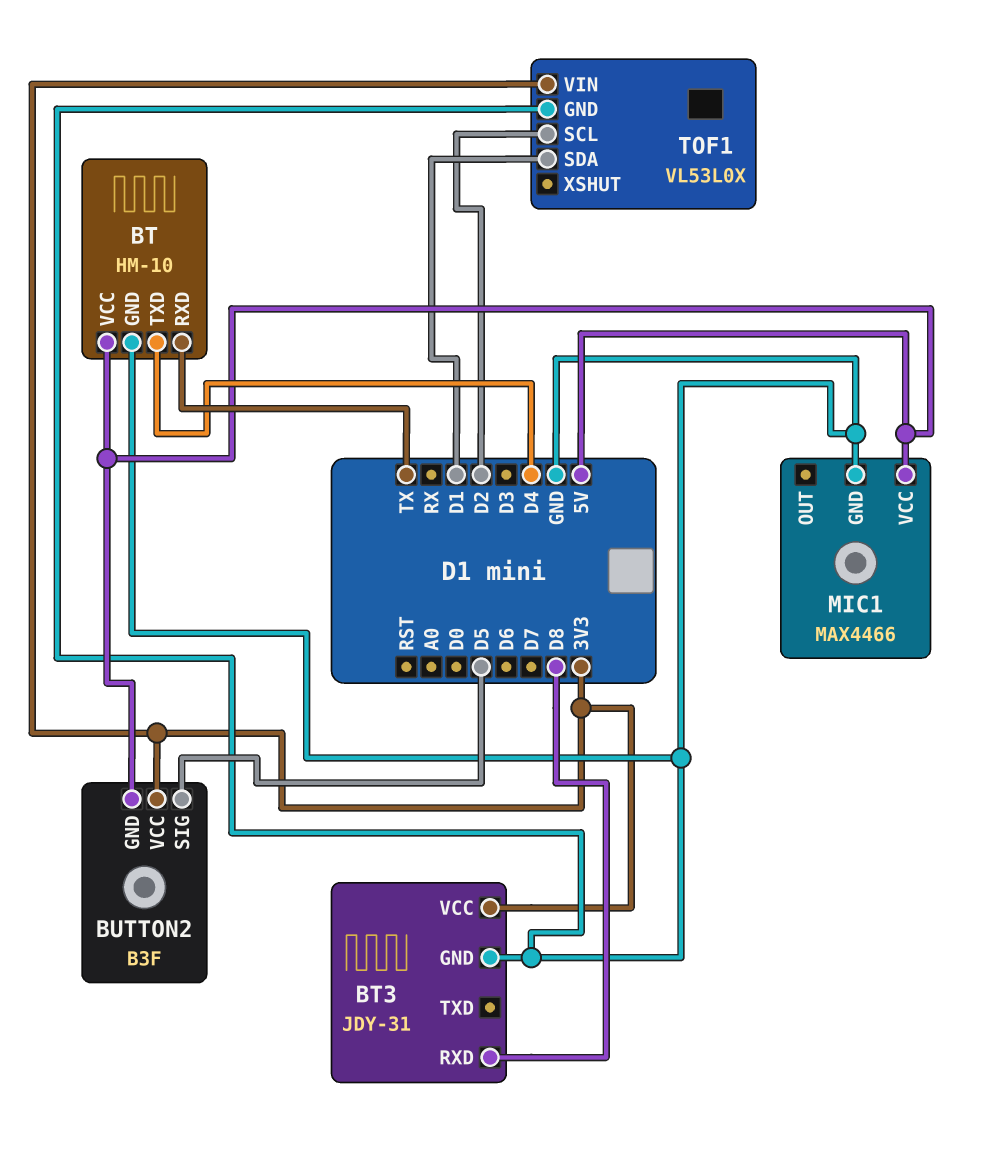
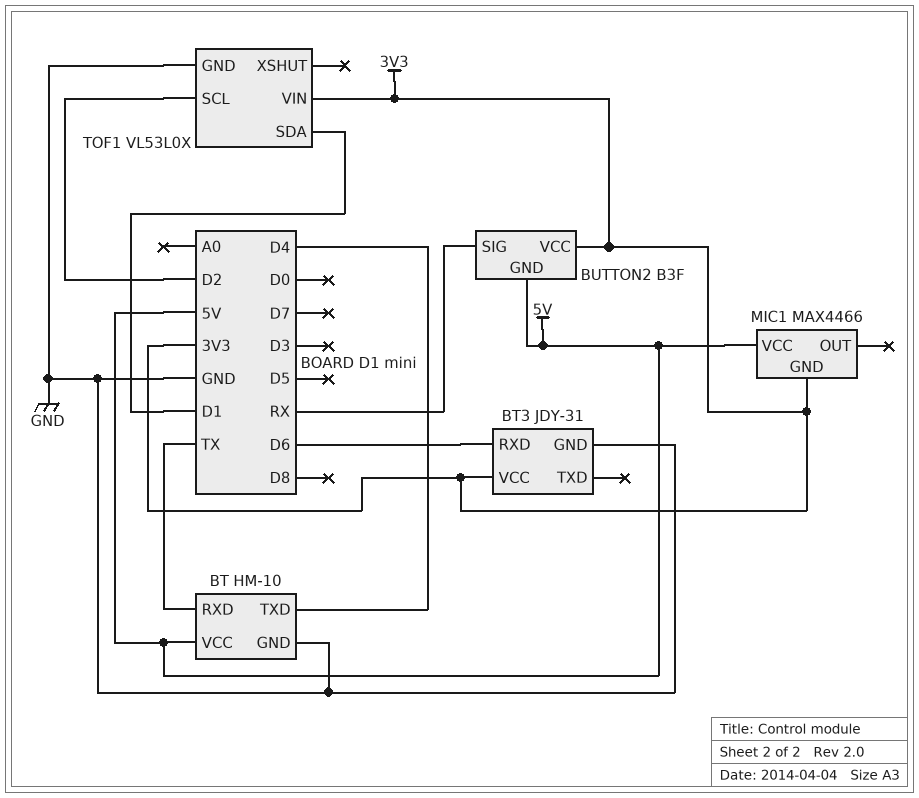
BT3 pin RXD: D8 -> D6
BUTTON2 pin SIG: D5 -> RX
MIC1 pin GND: GND -> 3V3

